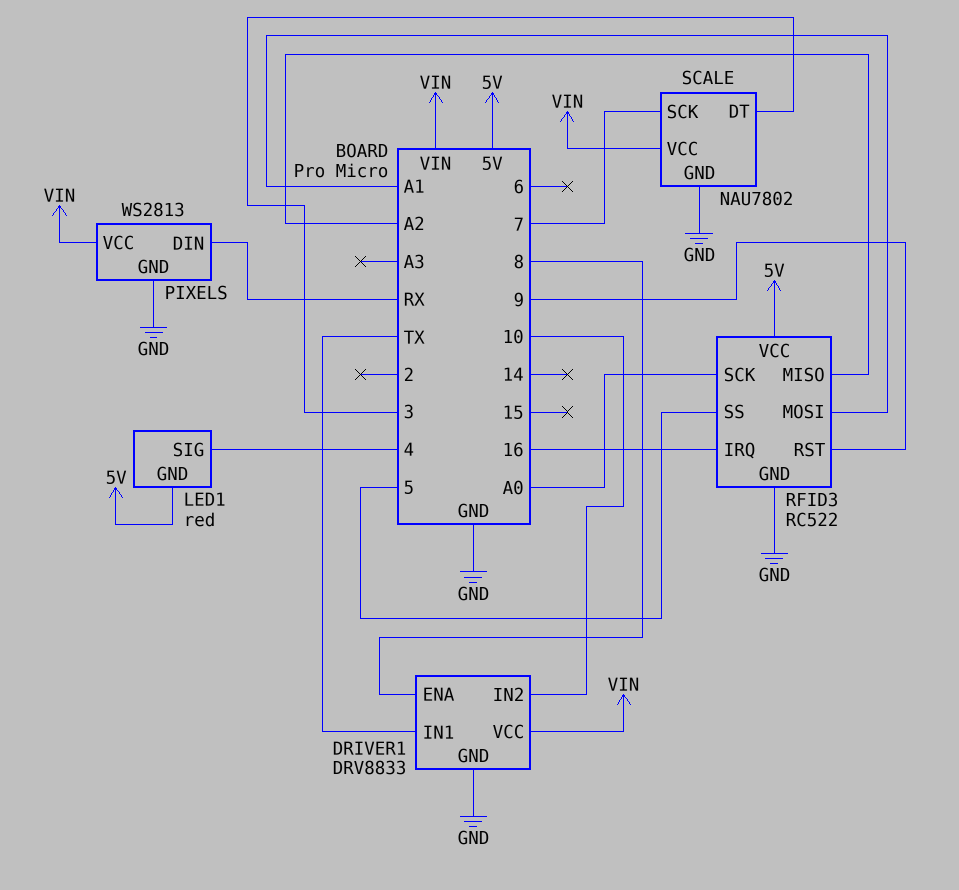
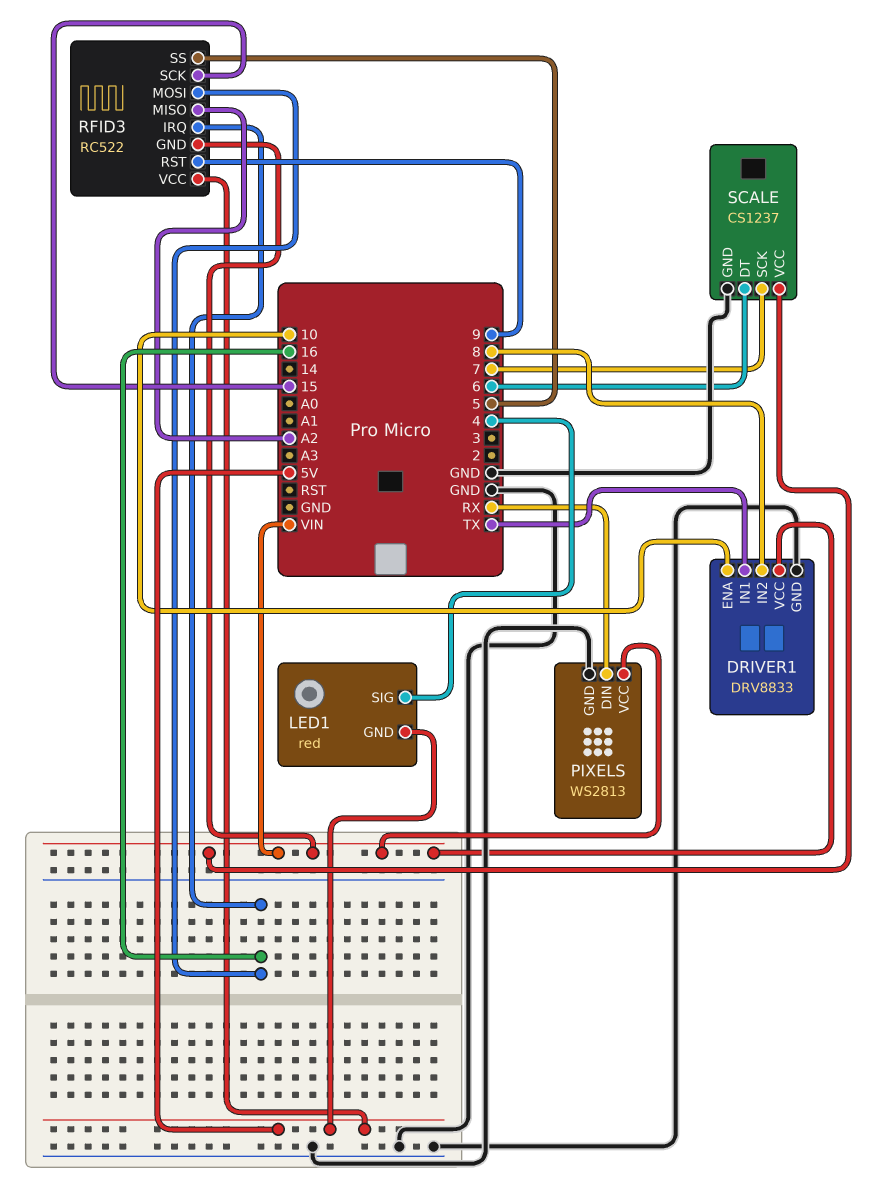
DRIVER1 pin ENA: 8 -> 10
DRIVER1 pin IN2: 10 -> 8
RFID3 pin GND: GND -> VIN
RFID3 pin MOSI: A1 -> 16
RFID3 pin SCK: A0 -> 15
SCALE: NAU7802 -> CS1237
SCALE pin DT: 3 -> 6

